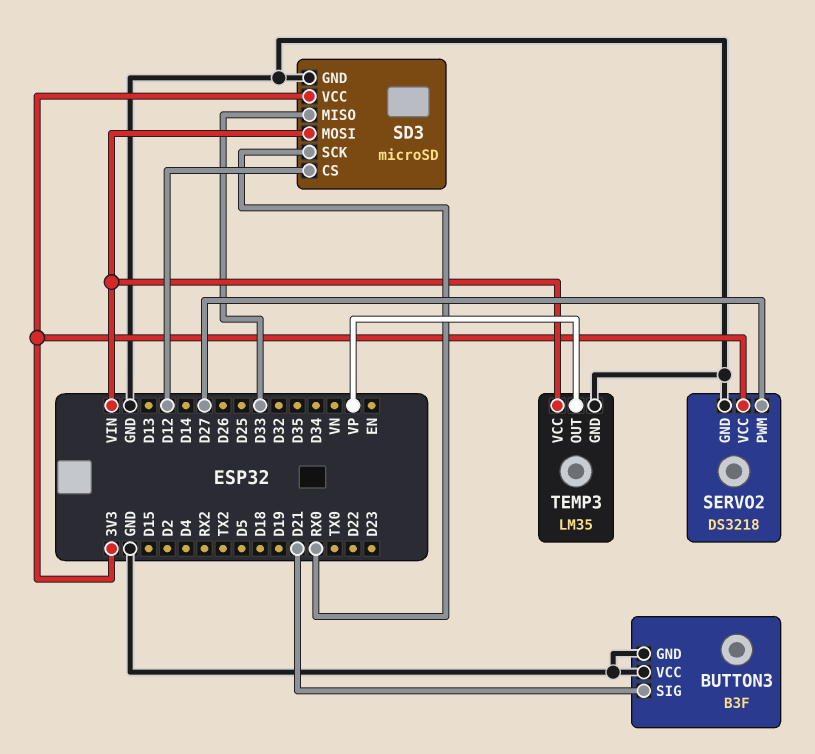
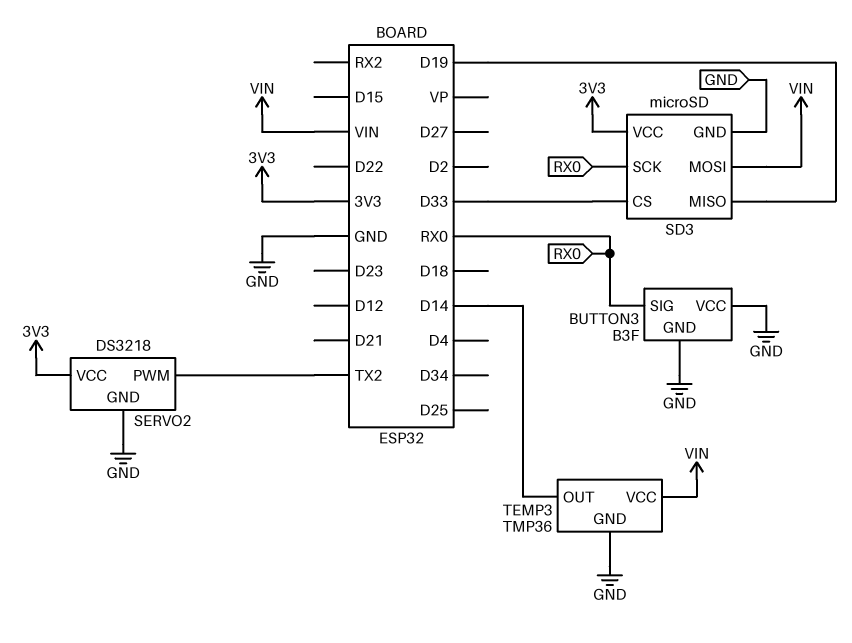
BUTTON3 pin SIG: D21 -> RX0
SD3 pin CS: D12 -> D33
SD3 pin MISO: D33 -> D19
SERVO2 pin PWM: D27 -> TX2
TEMP3: LM35 -> TMP36
TEMP3 pin OUT: VP -> D14

